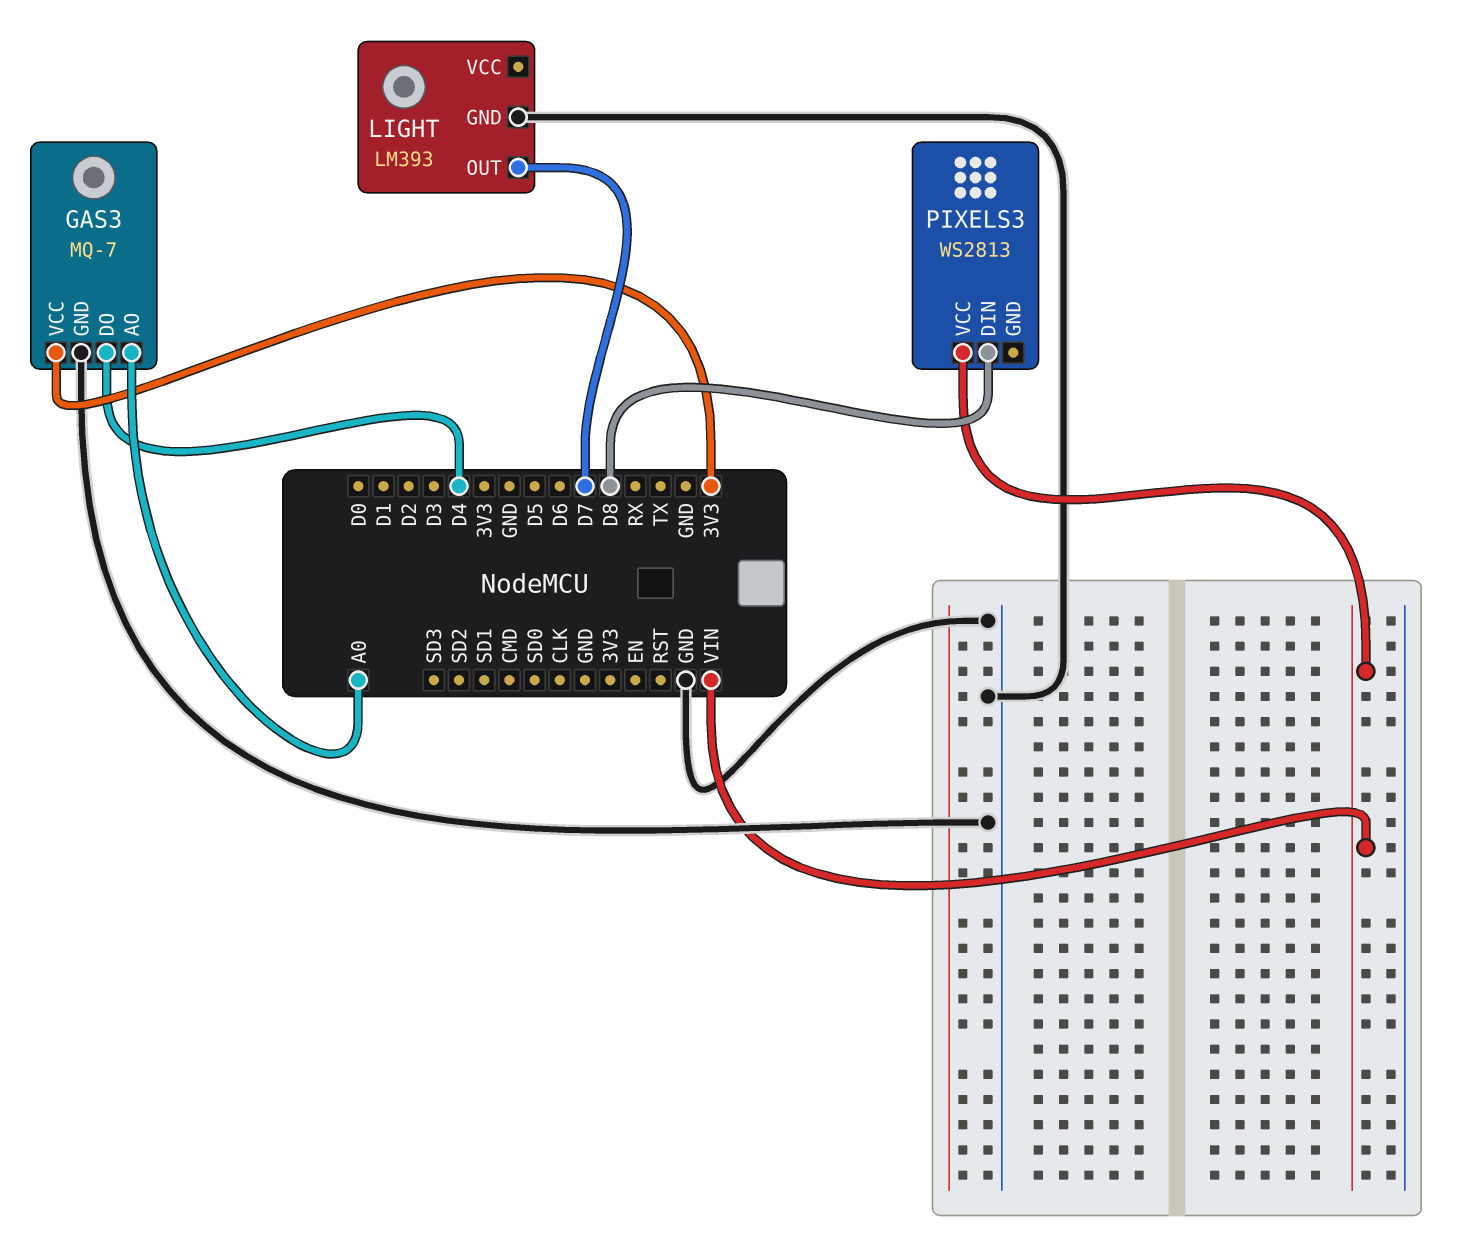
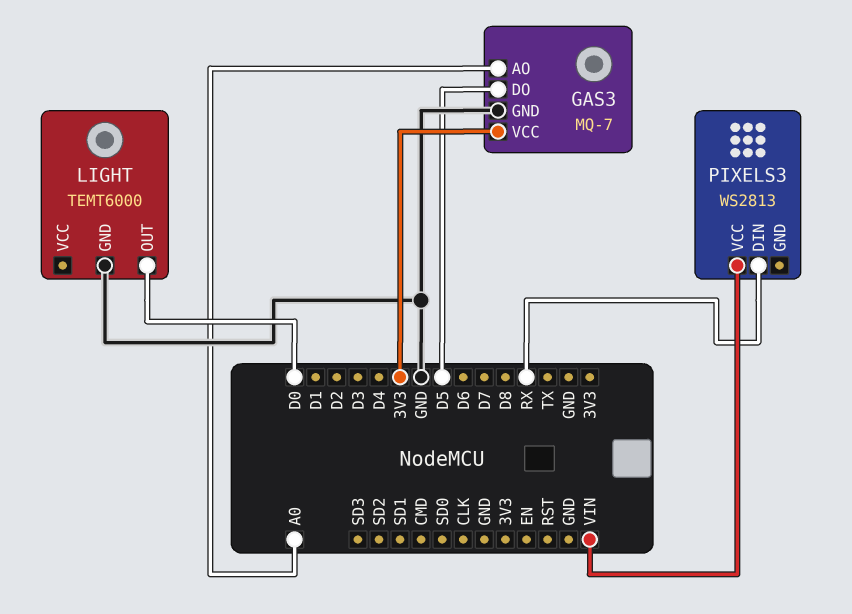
GAS3 pin DO: D4 -> D5
LIGHT: LM393 -> TEMT6000
LIGHT pin OUT: D7 -> D0
PIXELS3 pin DIN: D8 -> RX

